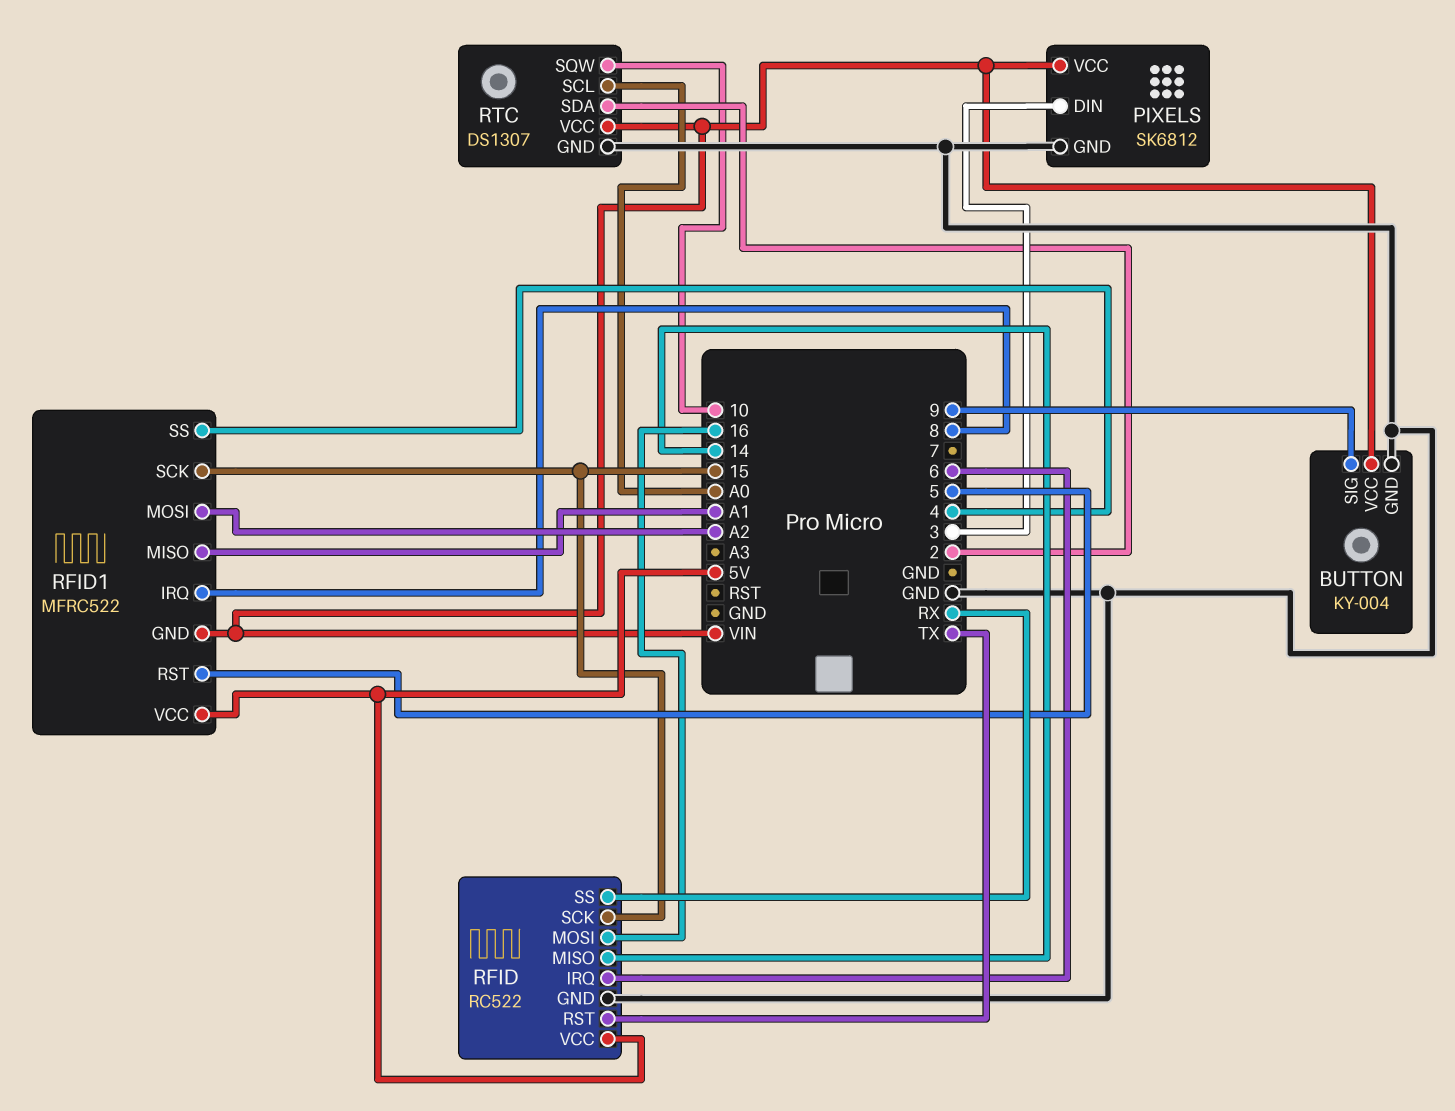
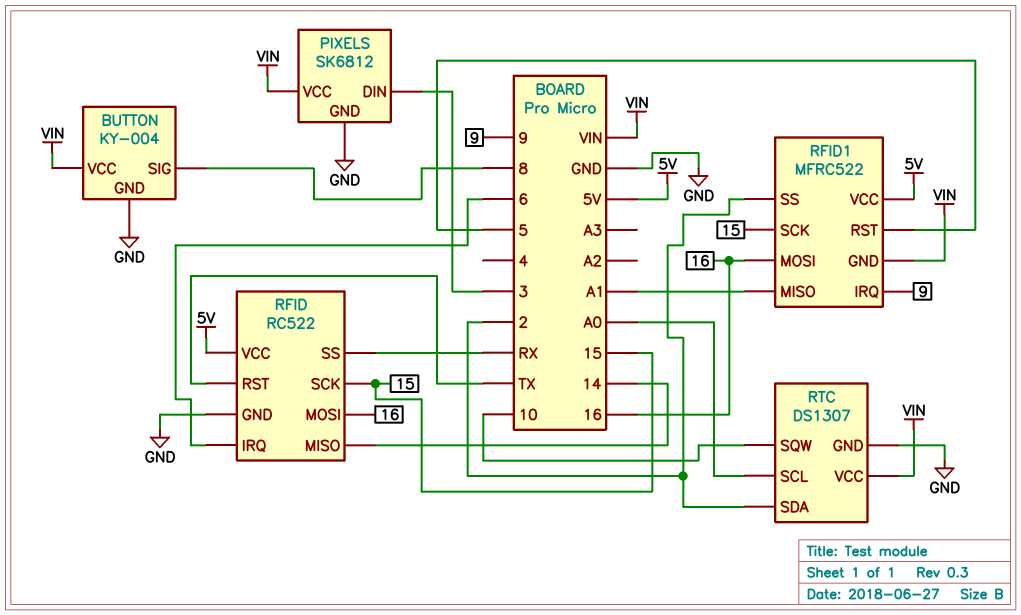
BUTTON pin SIG: 9 -> 8
RFID1 pin IRQ: 8 -> 9
RFID1 pin MOSI: A2 -> 16
RFID1 pin SS: 4 -> 2

